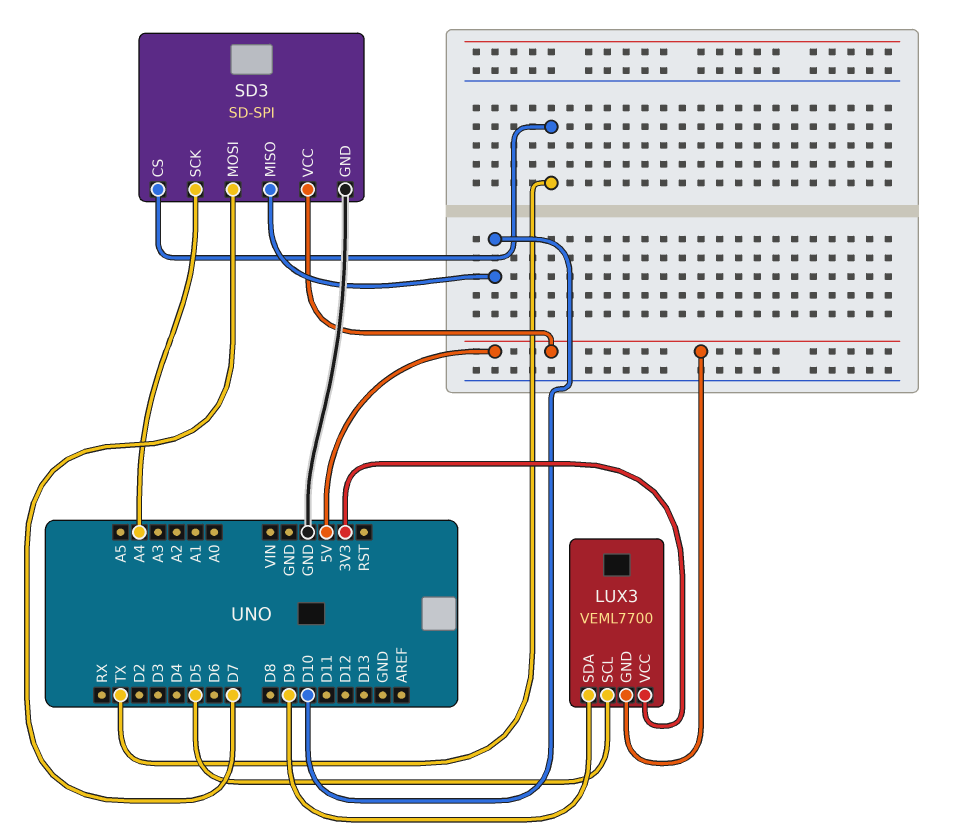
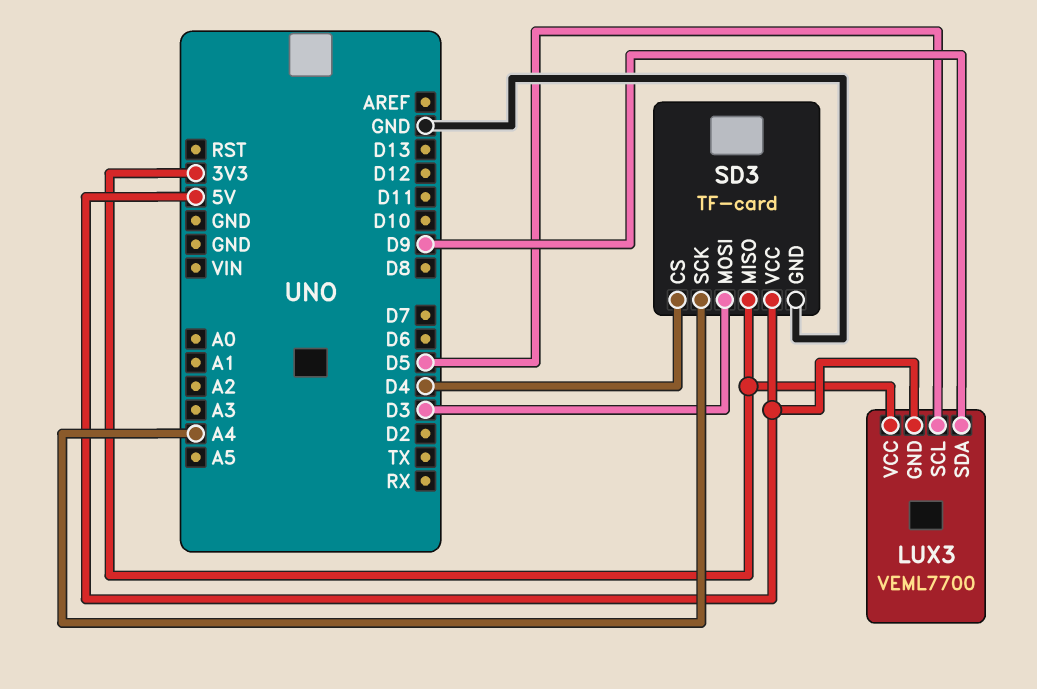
SD3: SD-SPI -> TF-card
SD3 pin CS: TX -> D4
SD3 pin MISO: D10 -> 3V3
SD3 pin MOSI: D7 -> D3

